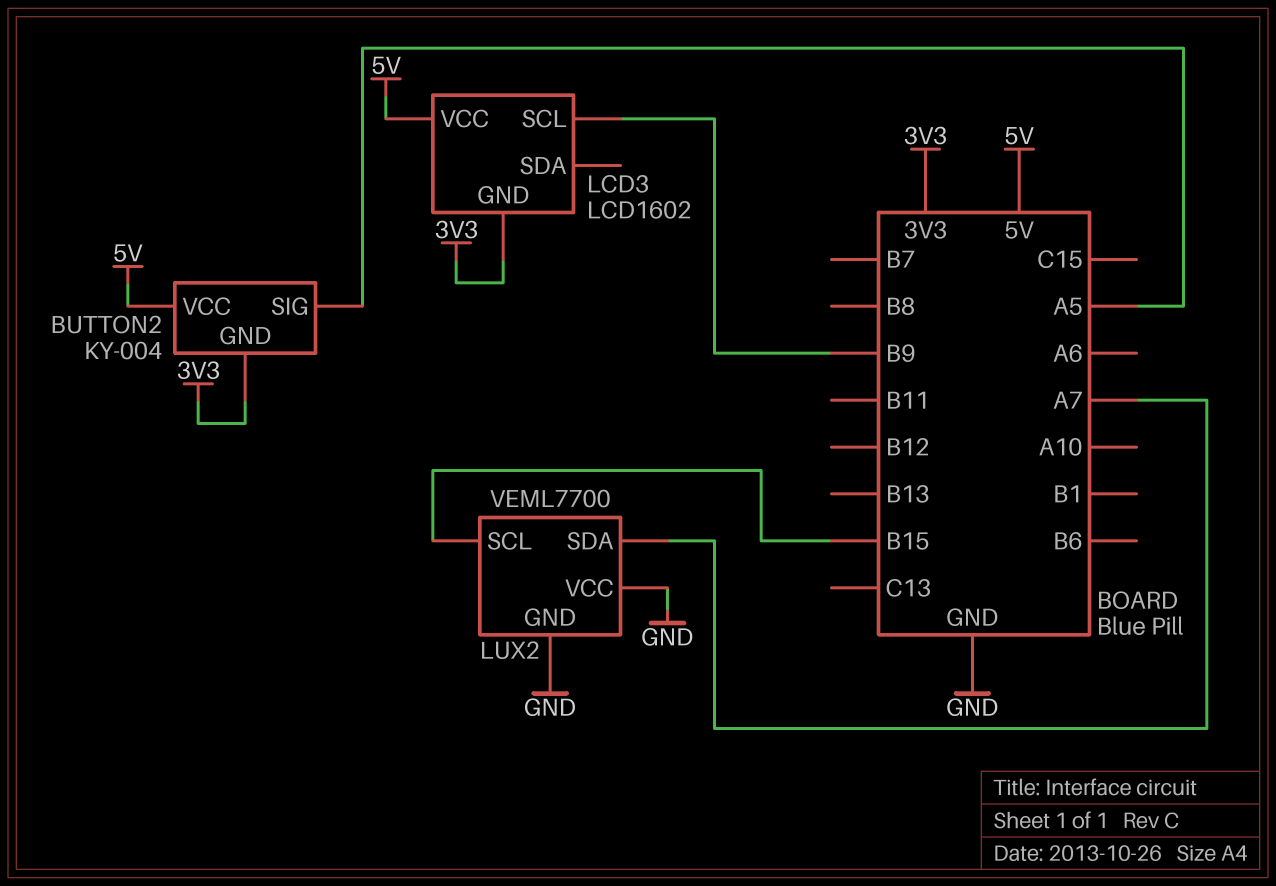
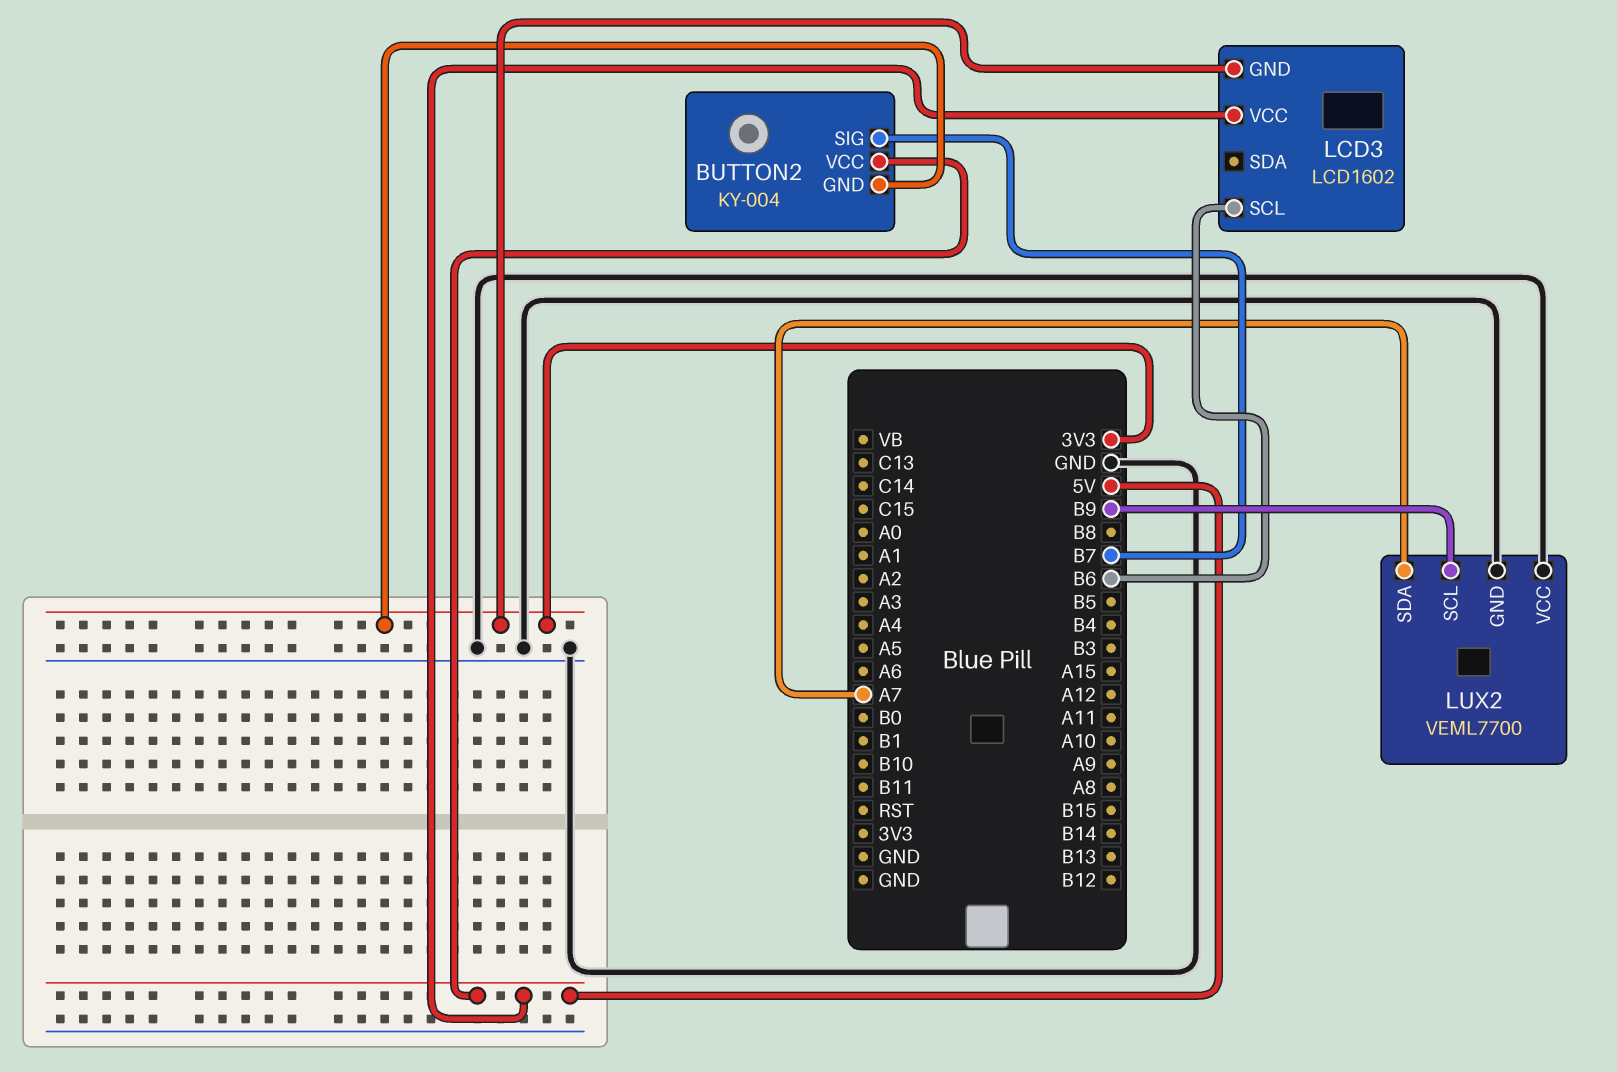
BUTTON2 pin SIG: A5 -> B7
LCD3 pin SCL: B9 -> B6
LUX2 pin SCL: B15 -> B9

